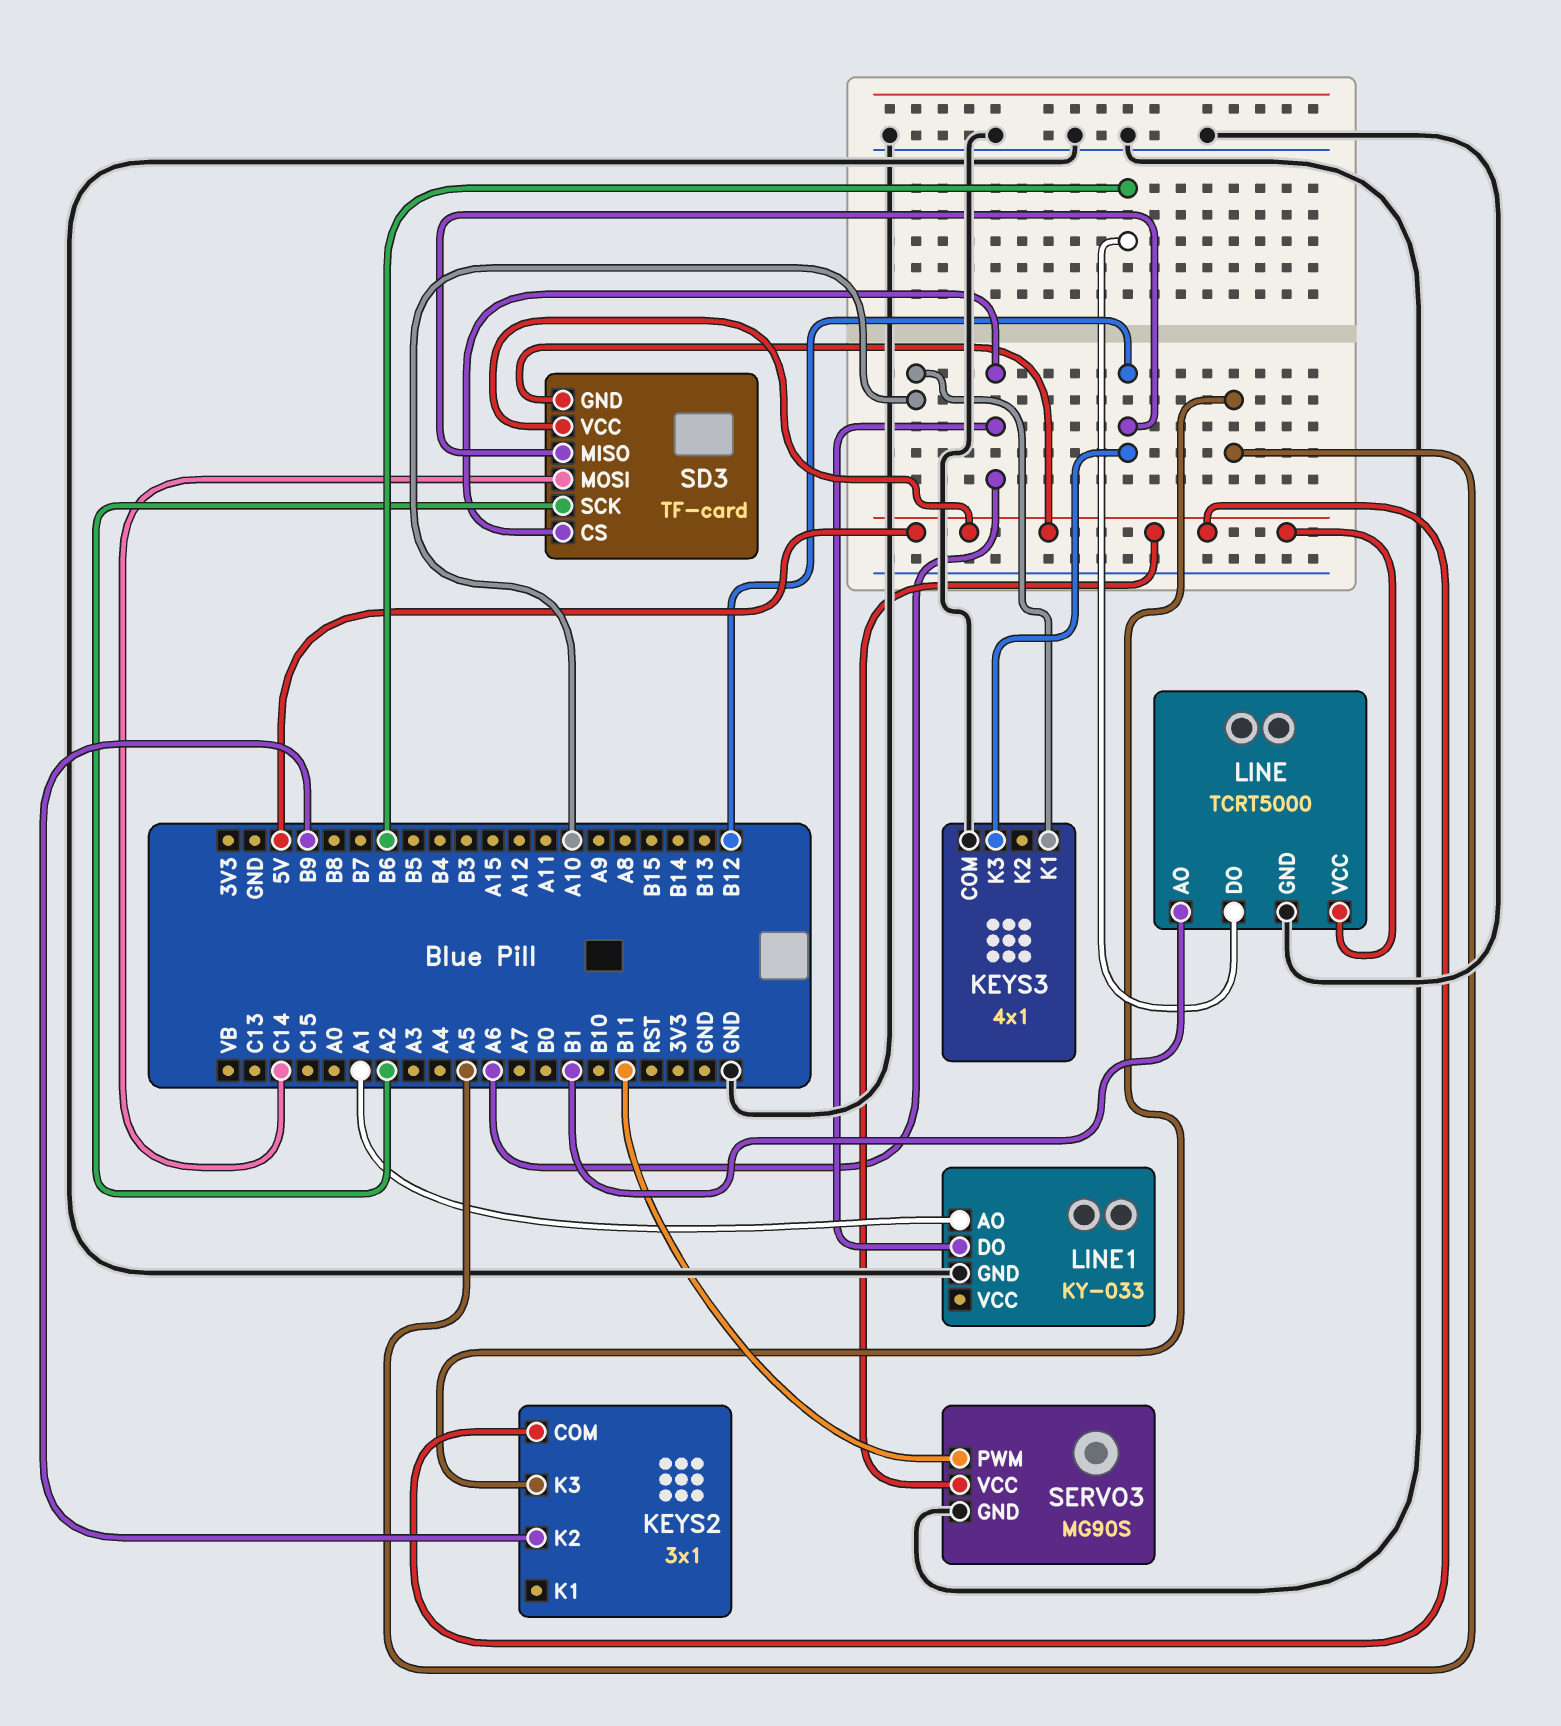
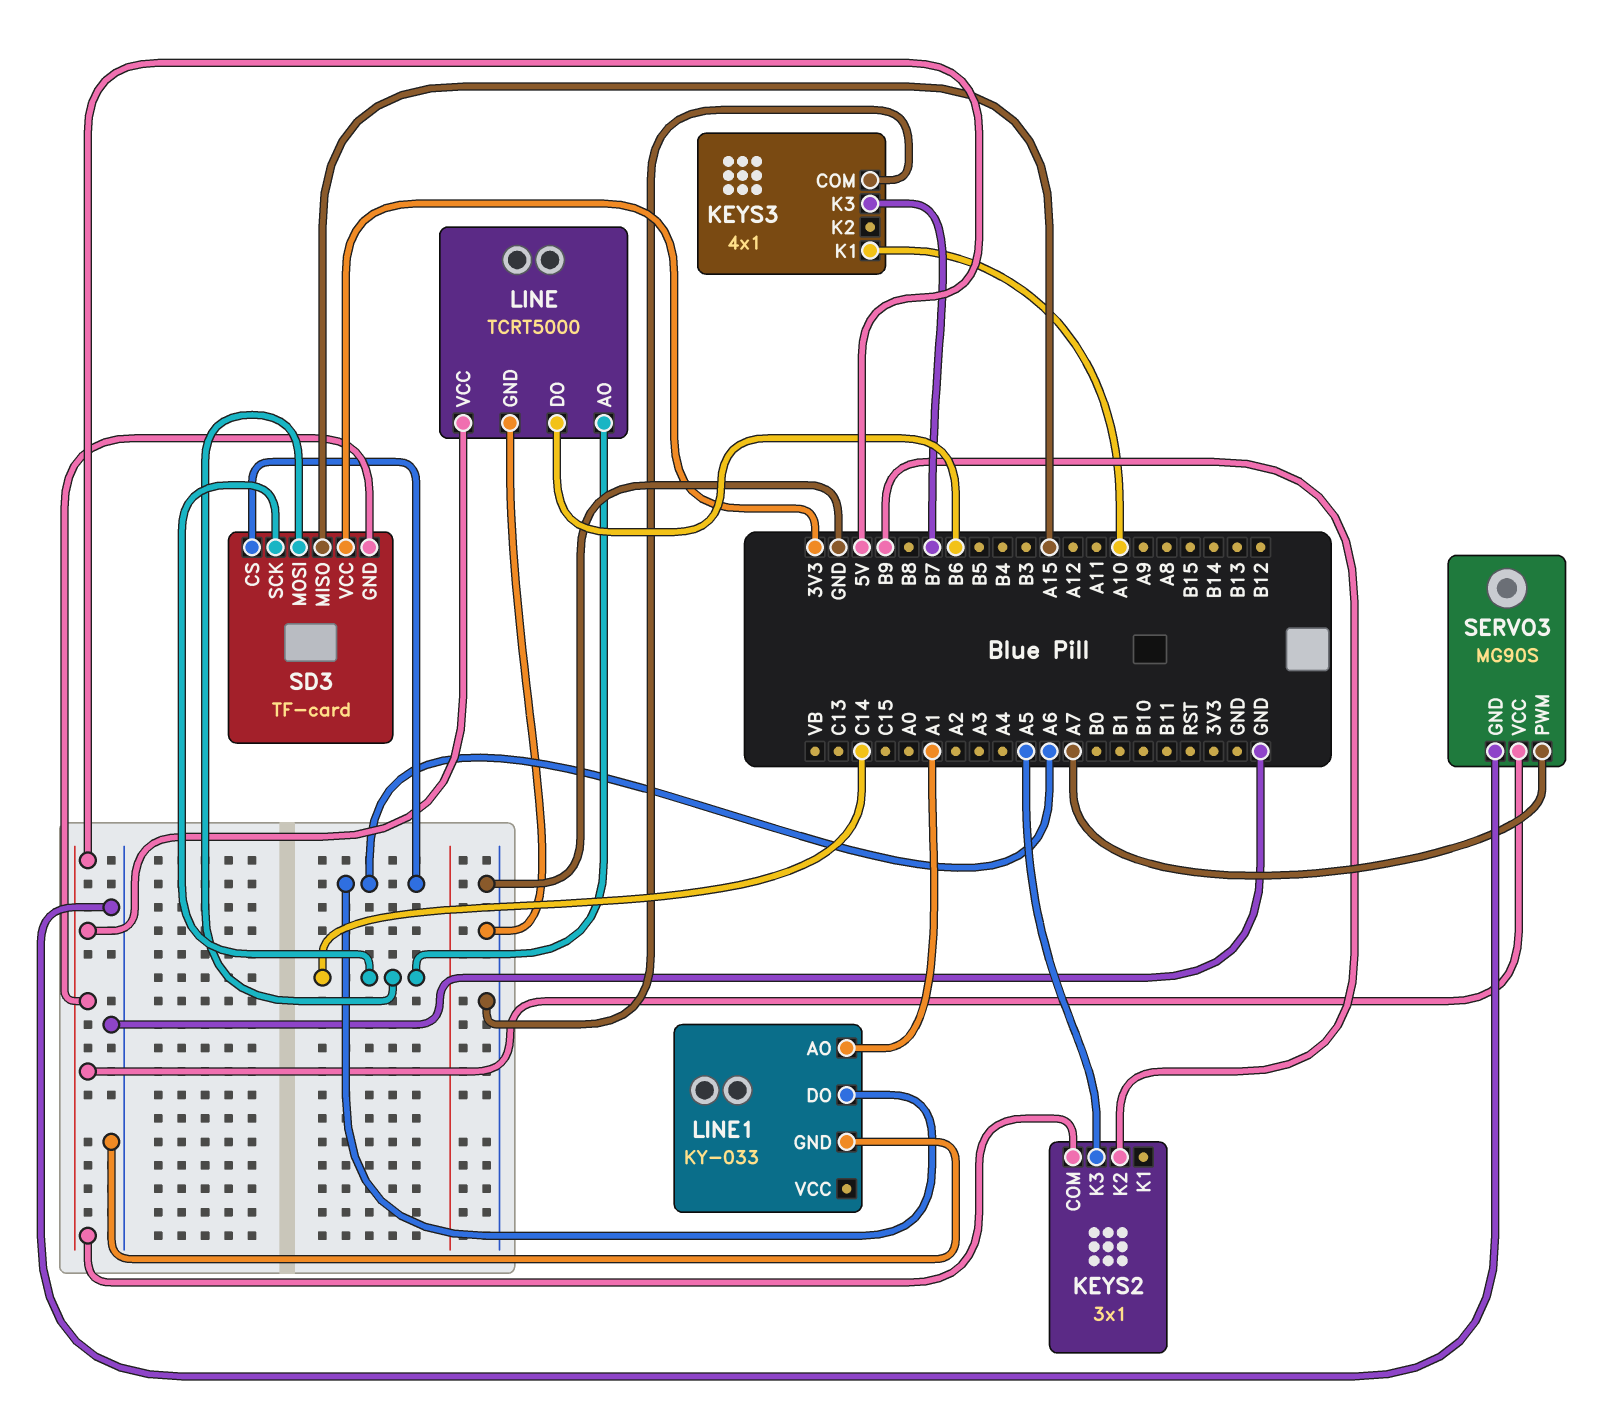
KEYS3 pin K3: B12 -> B7
LINE pin AO: B1 -> C14
SD3 pin MISO: B12 -> A15
SD3 pin SCK: A2 -> C14
SD3 pin VCC: 5V -> 3V3
SERVO3 pin PWM: B11 -> A7

